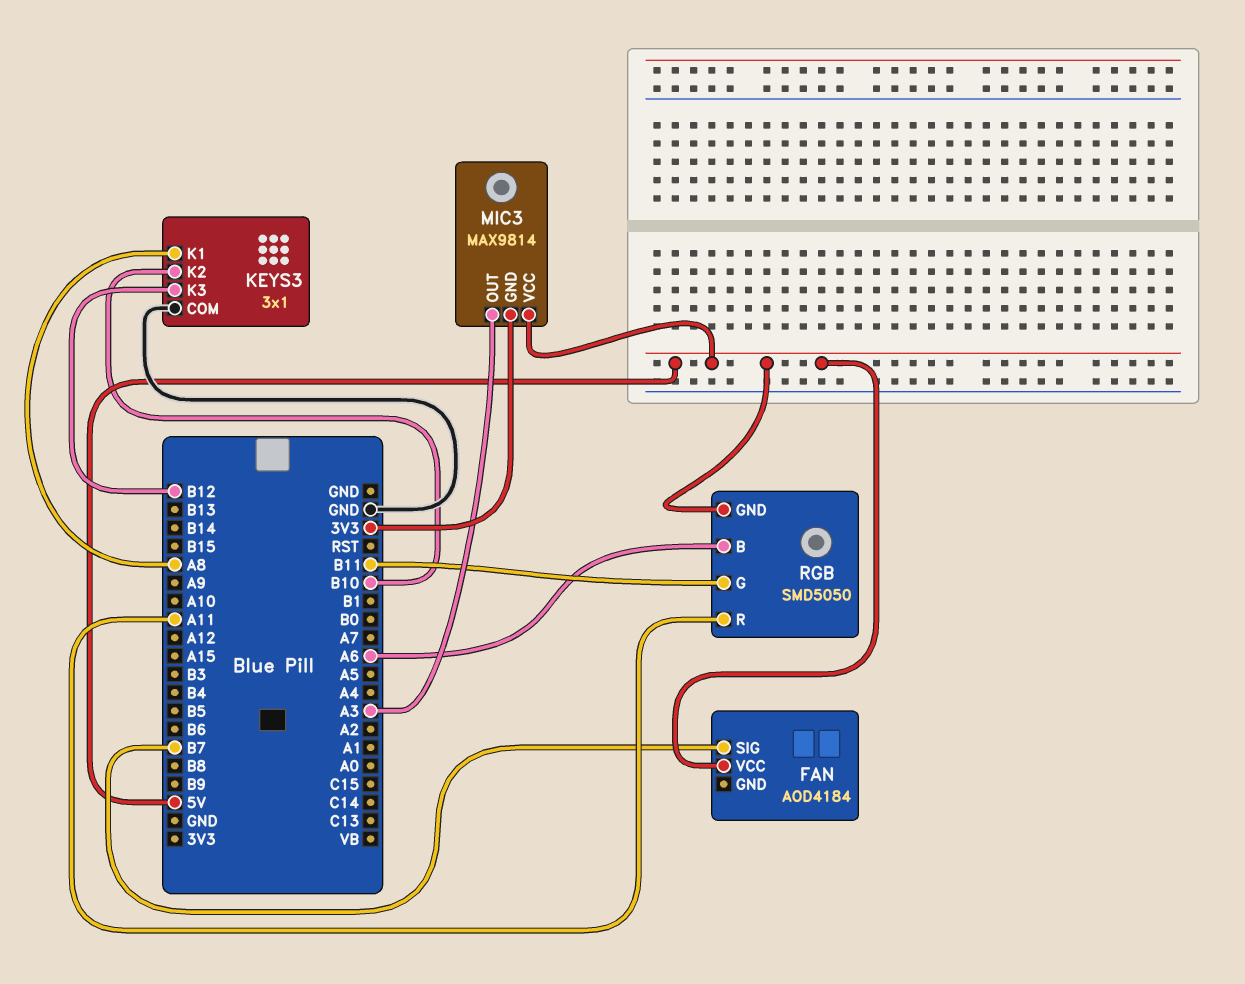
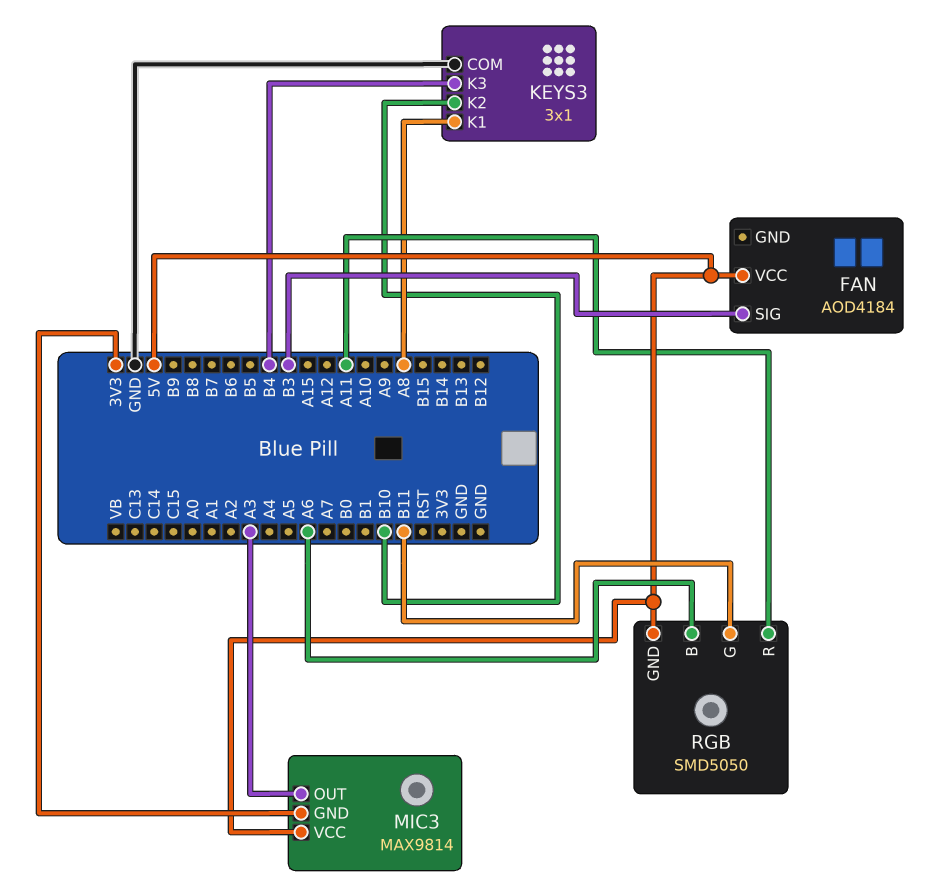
FAN pin SIG: B7 -> B3
KEYS3 pin K3: B12 -> B4

